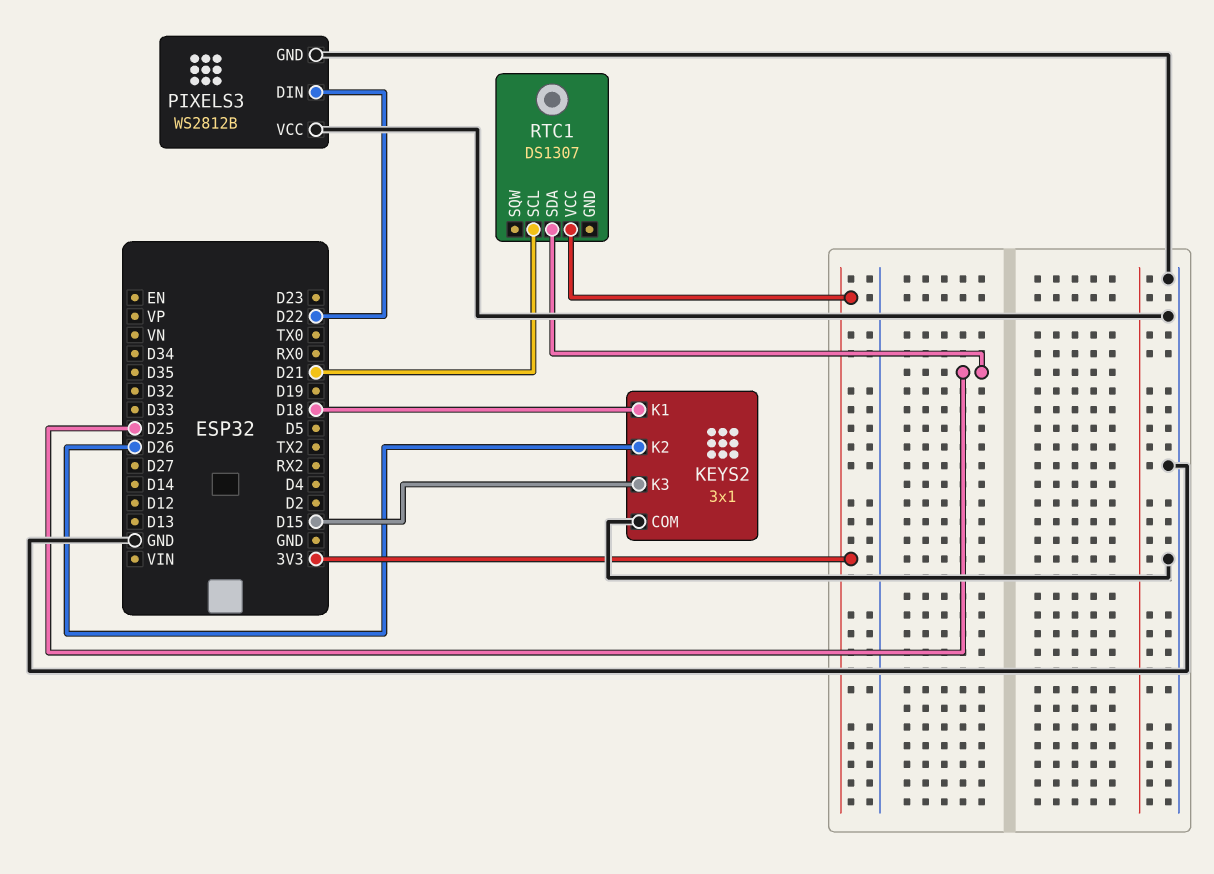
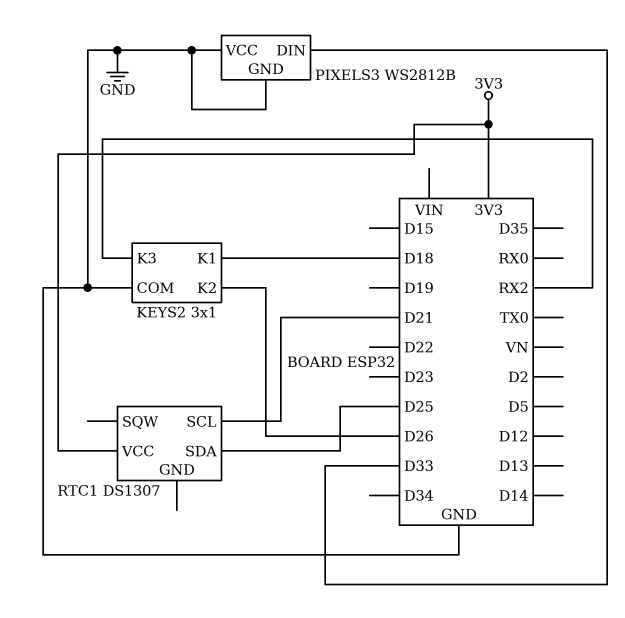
KEYS2 pin K3: D15 -> RX2
PIXELS3 pin DIN: D22 -> D33

